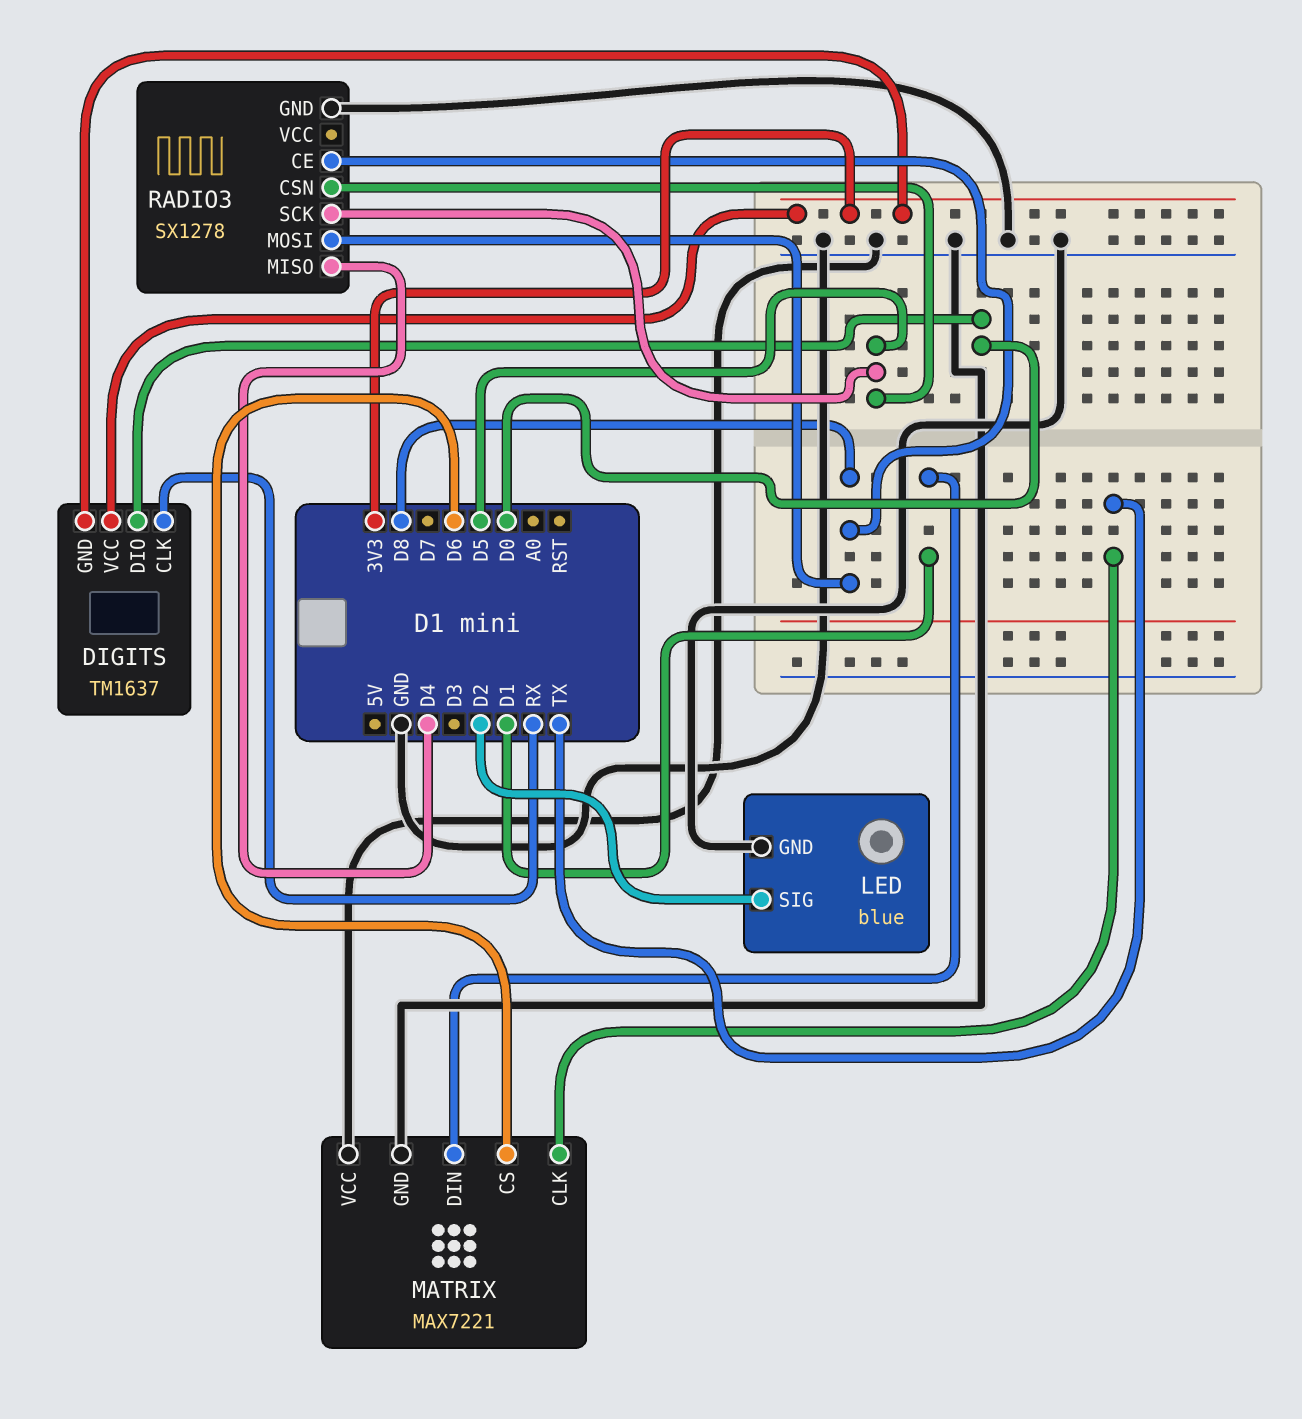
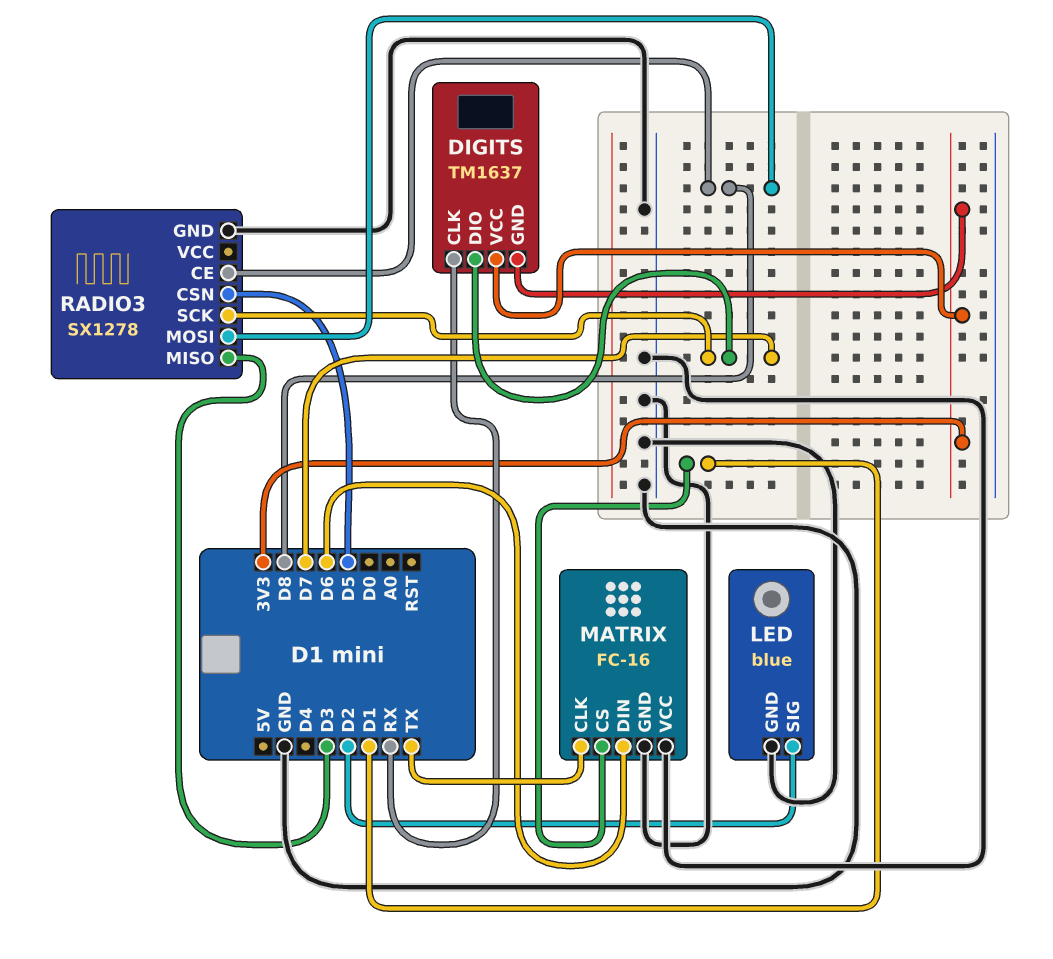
DIGITS pin DIO: D0 -> D7
MATRIX: MAX7221 -> FC-16
MATRIX pin CS: D6 -> D1
MATRIX pin DIN: D1 -> D6
RADIO3 pin MISO: D4 -> D3
RADIO3 pin SCK: D5 -> D7

